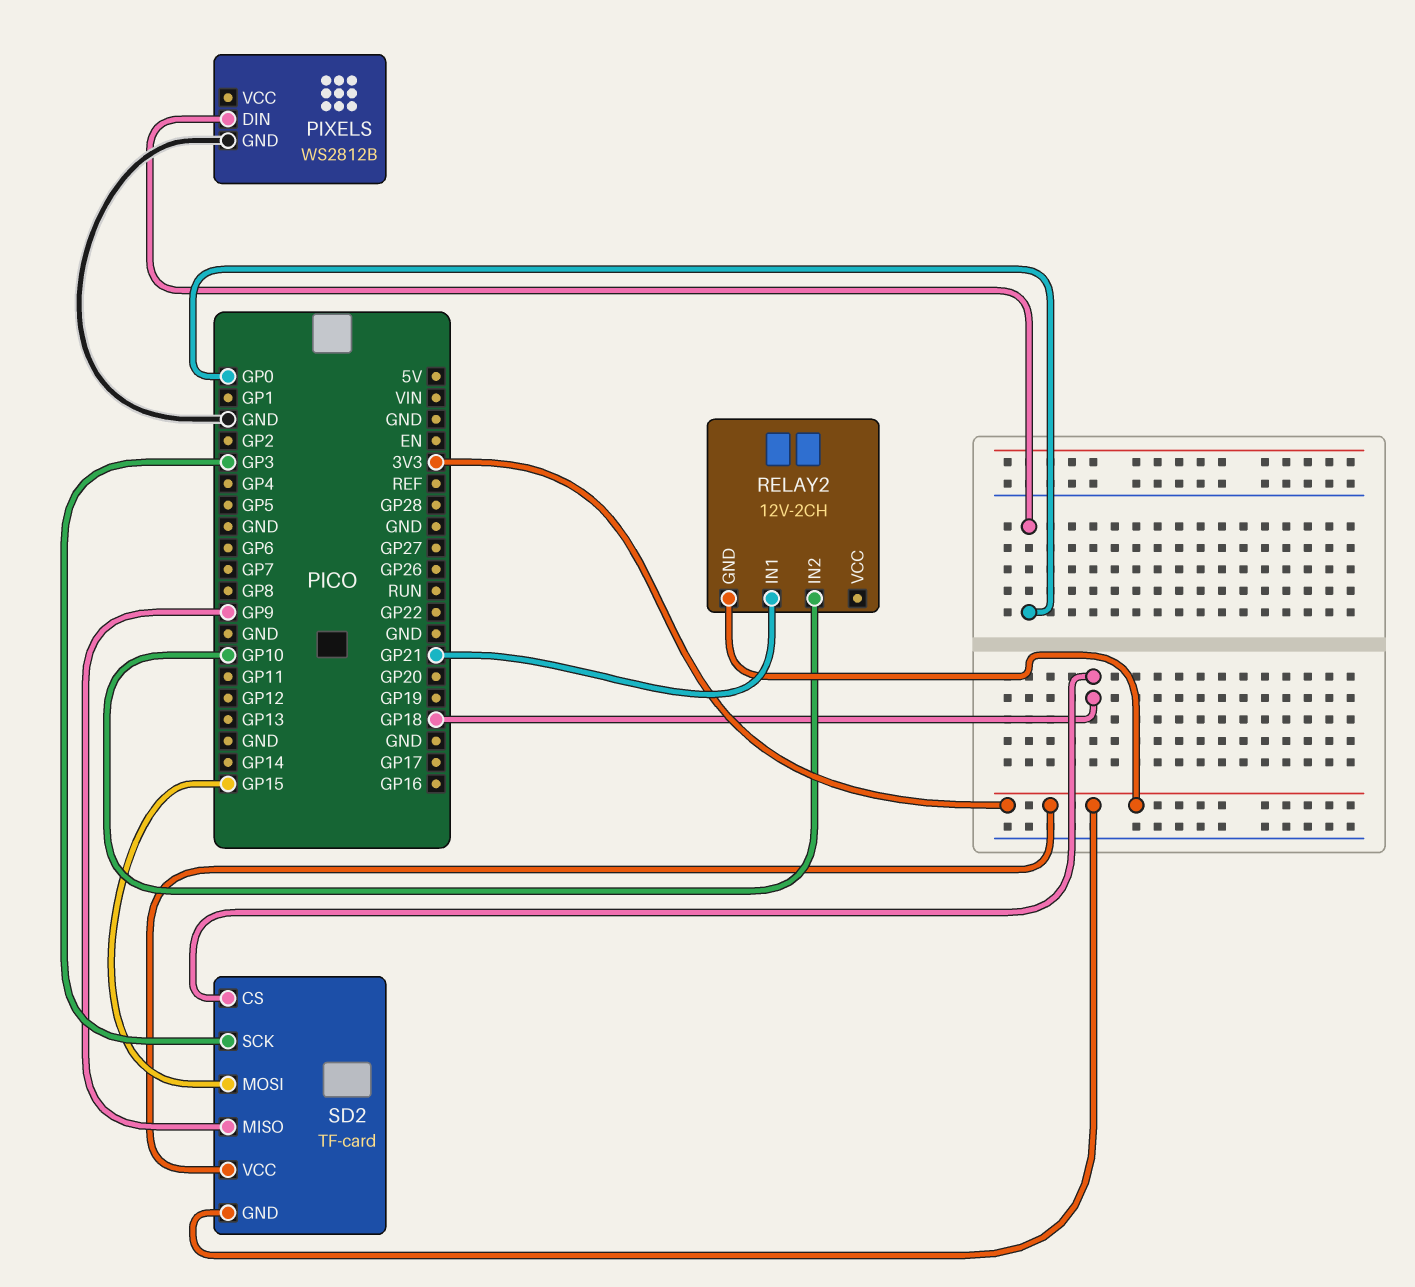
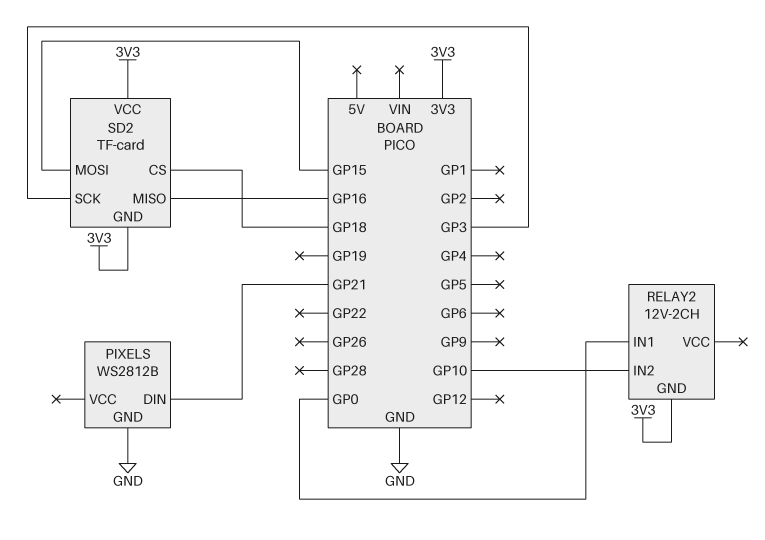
PIXELS pin DIN: GP0 -> GP21
RELAY2 pin IN1: GP21 -> GP0
SD2 pin MISO: GP9 -> GP16

